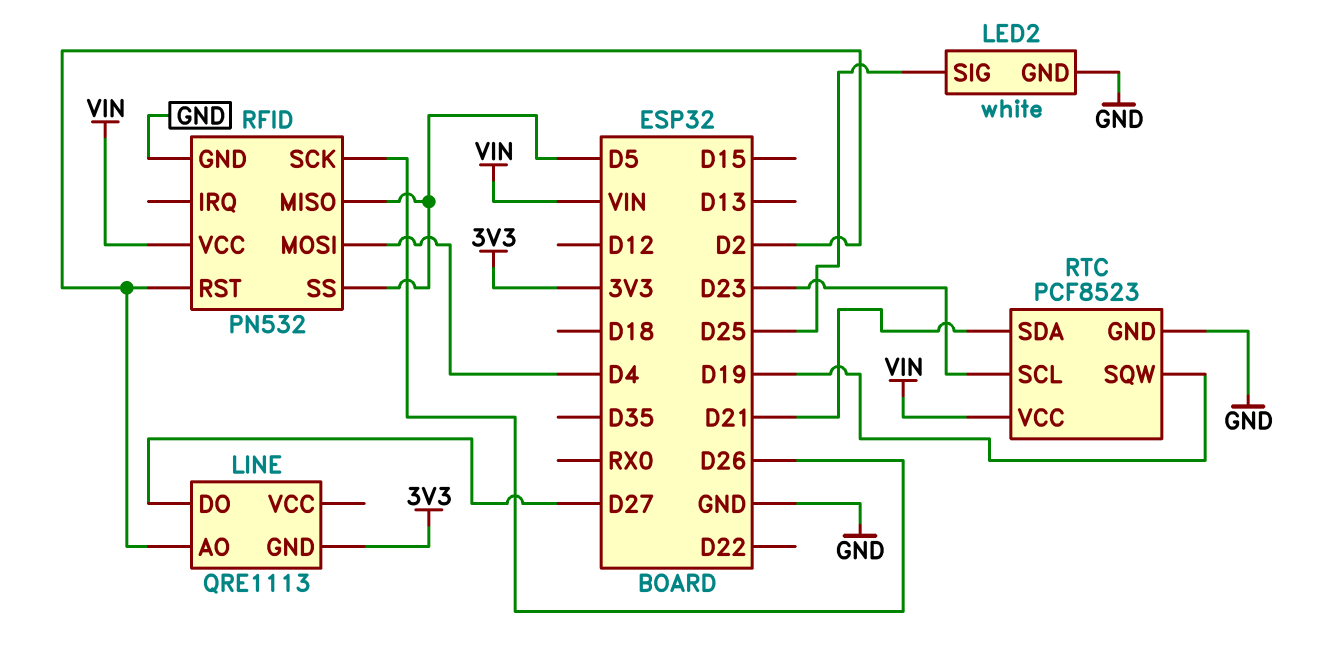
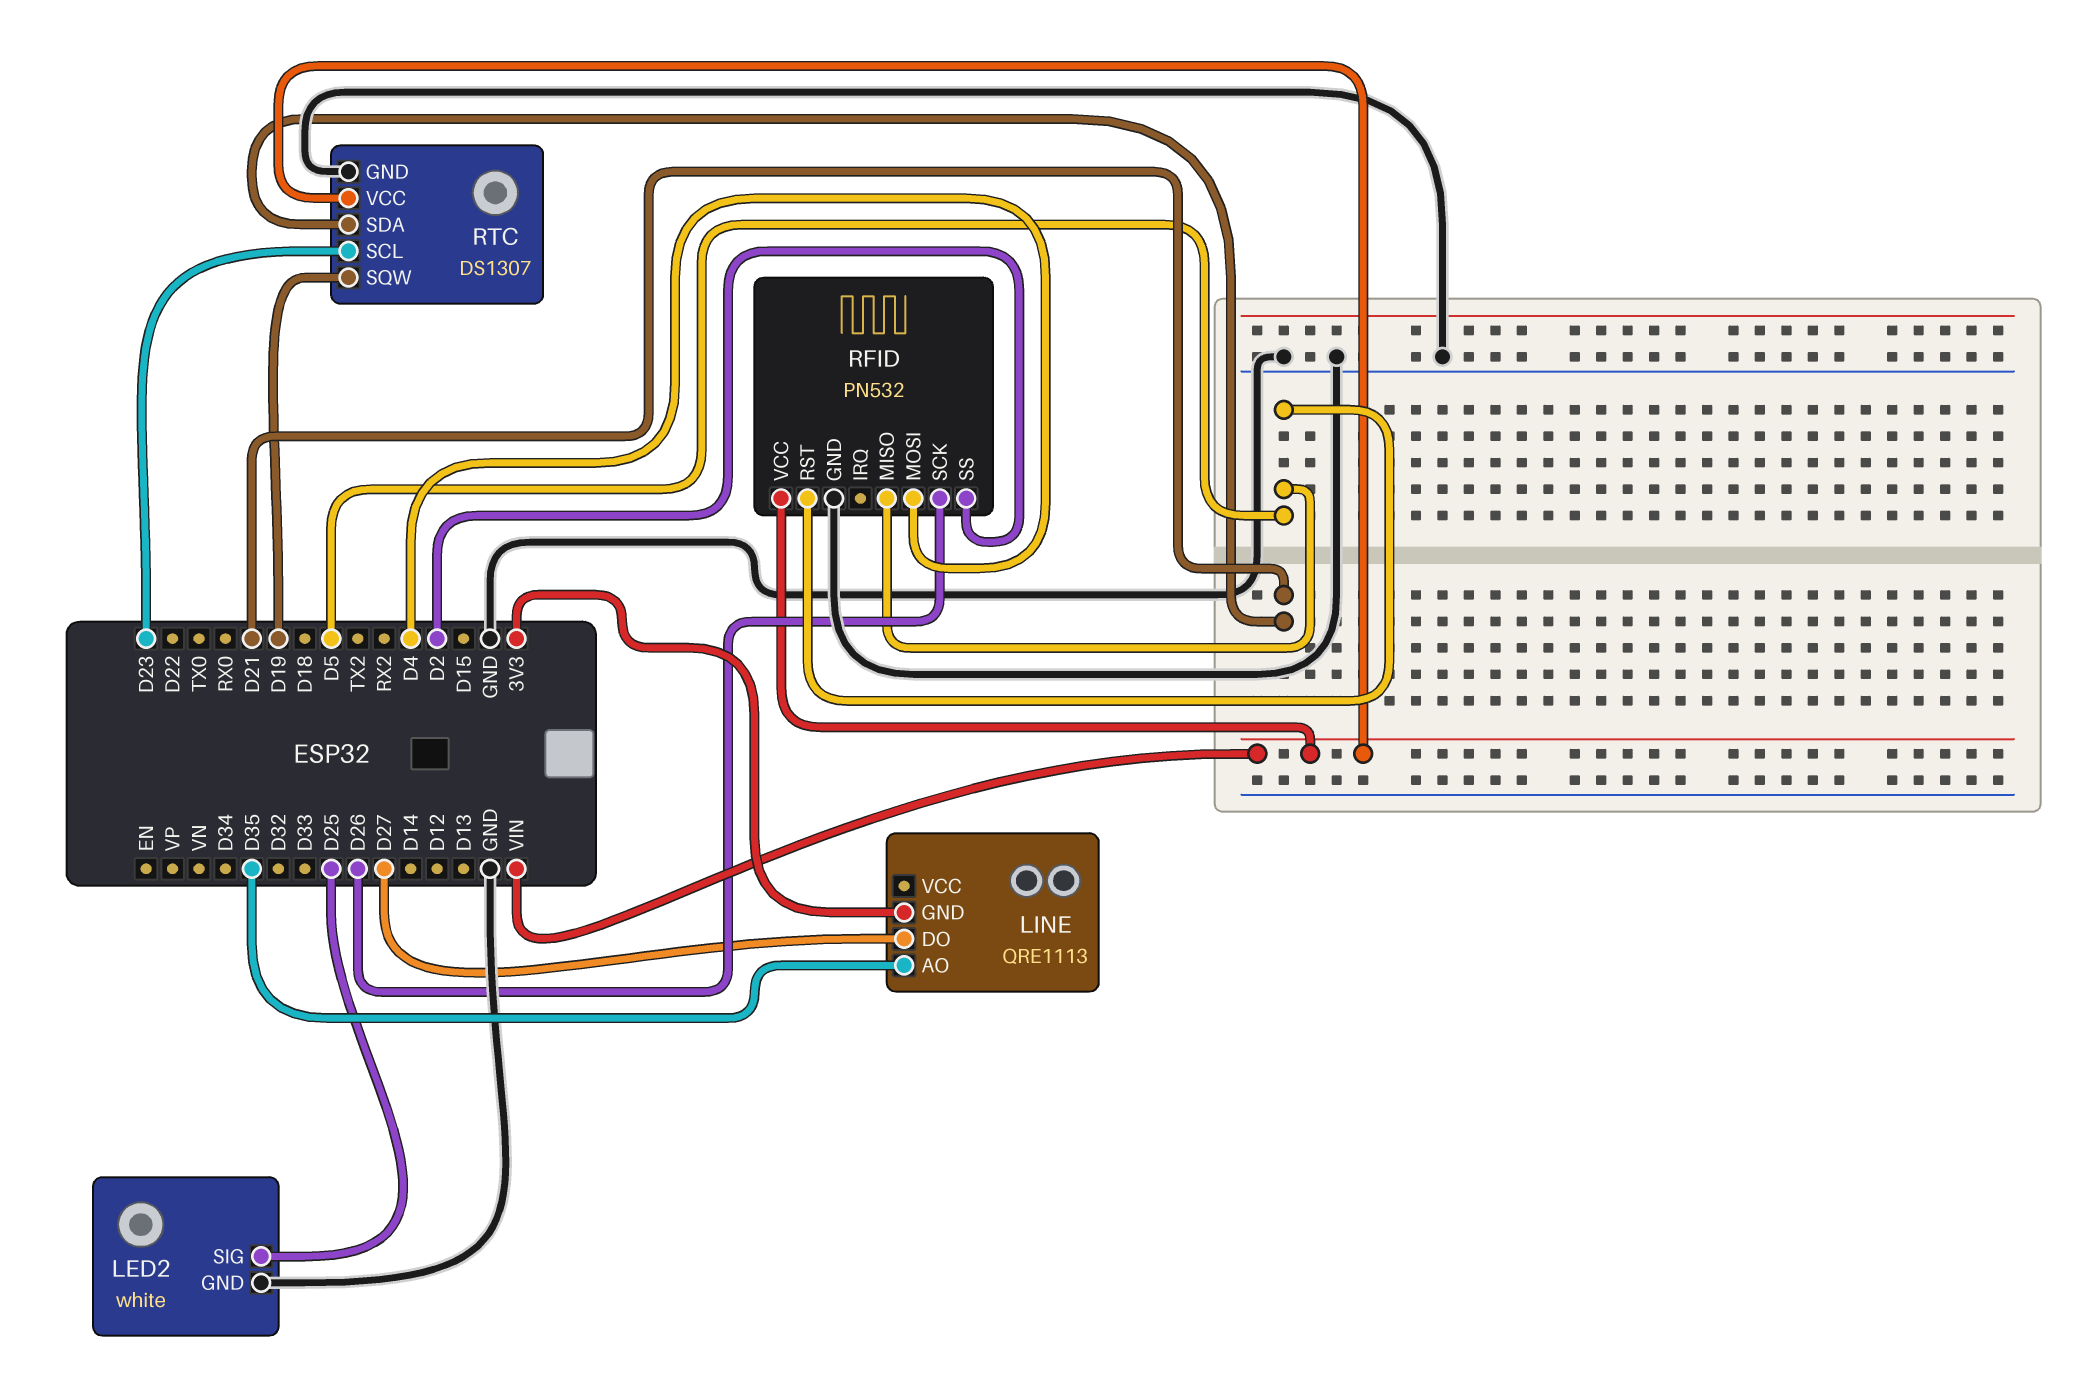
LINE pin AO: D2 -> D35
RFID pin RST: D2 -> D5
RFID pin SS: D5 -> D2
RTC: PCF8523 -> DS1307

